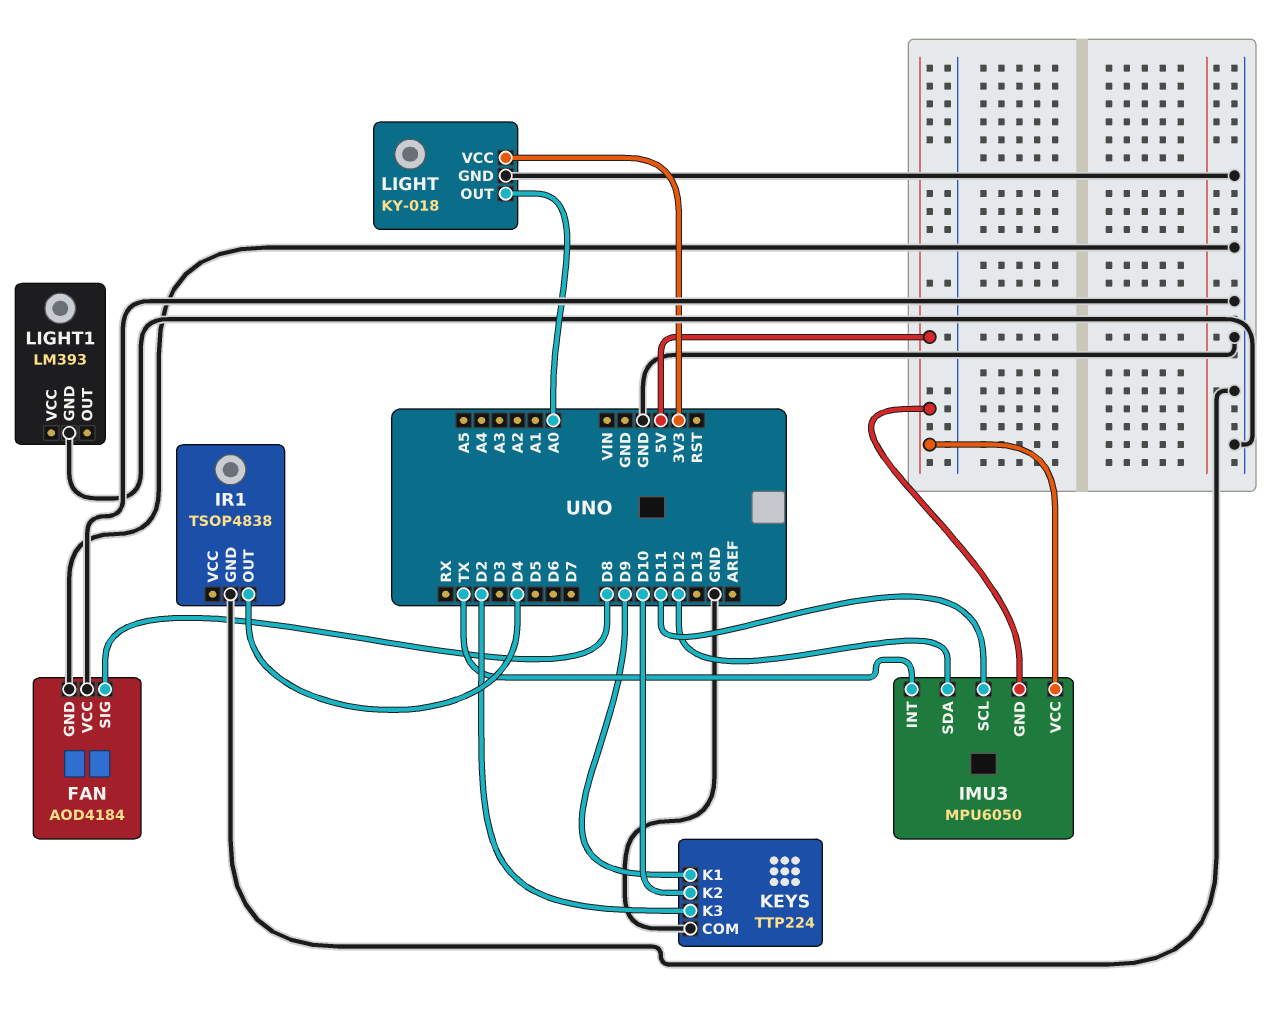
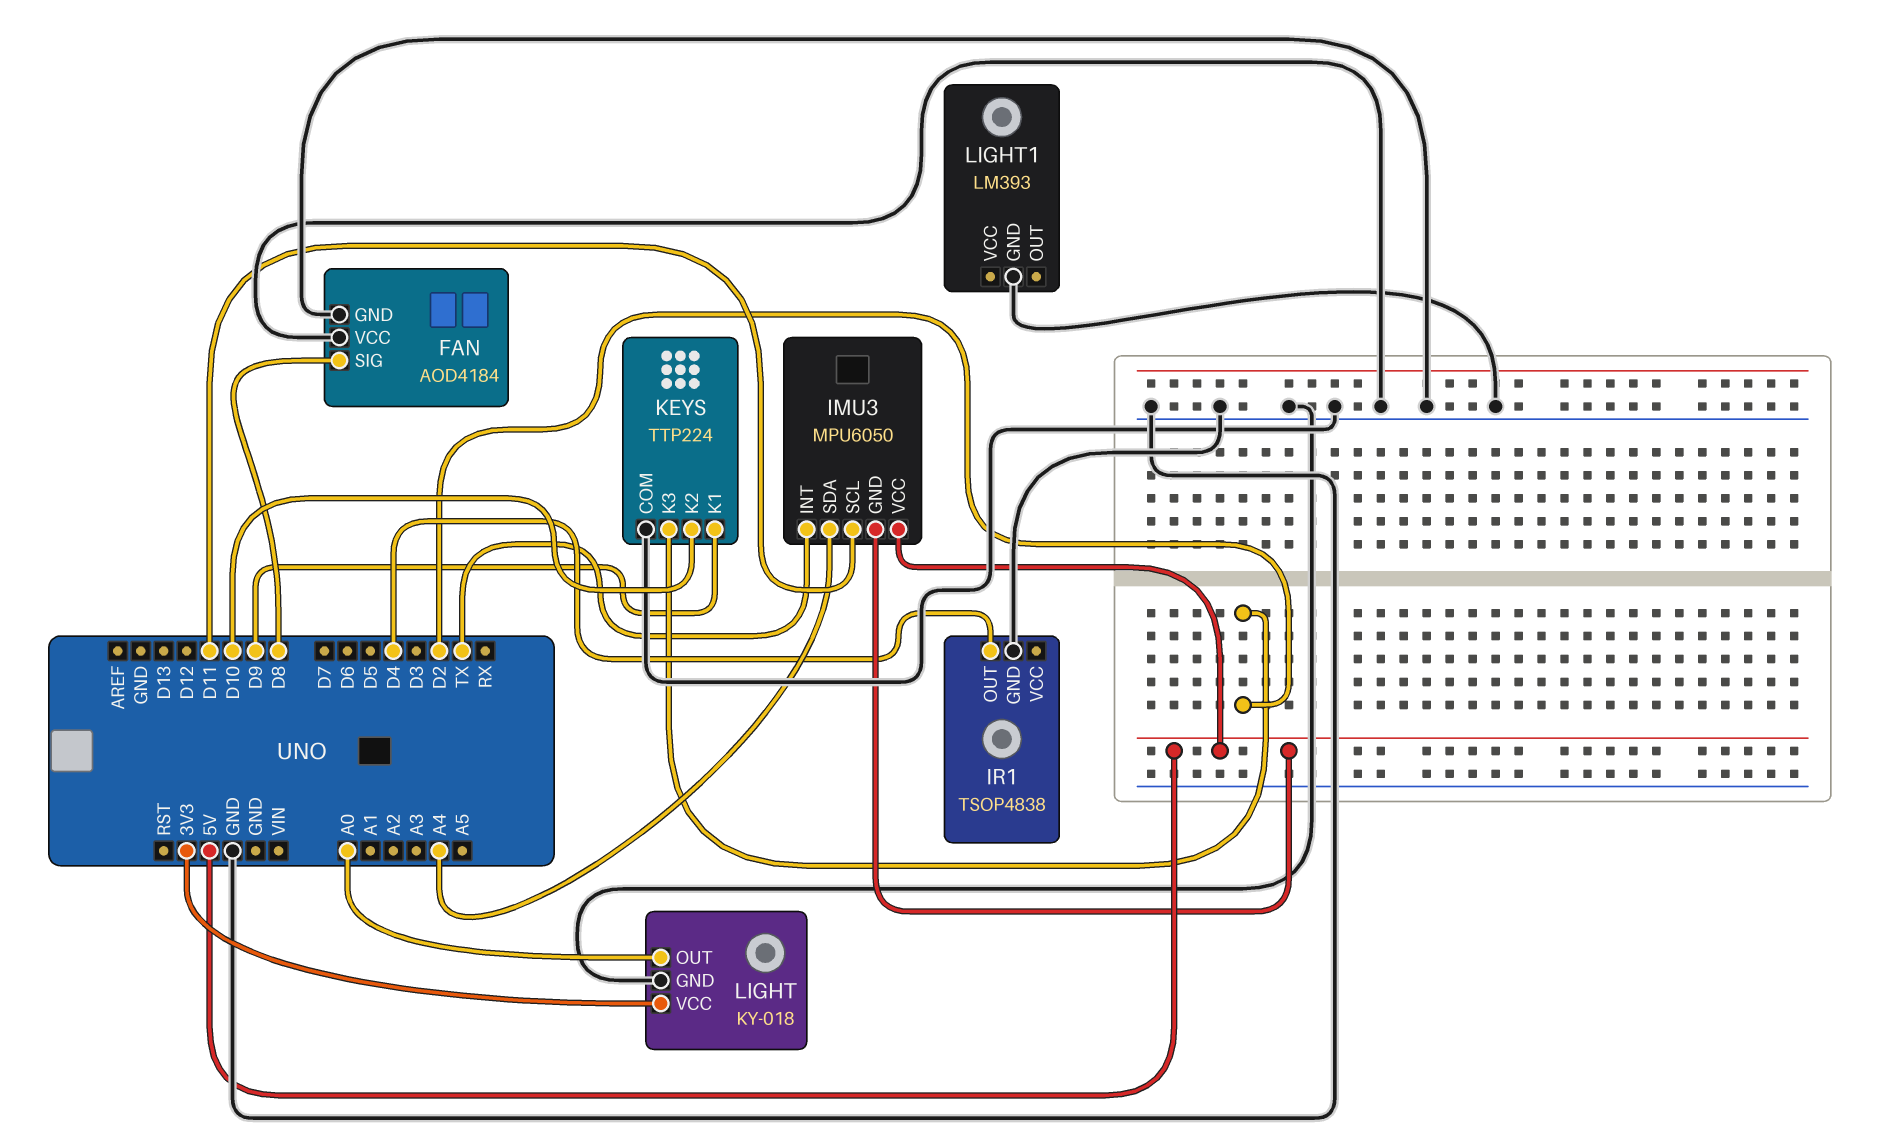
IMU3 pin SDA: D12 -> A4

